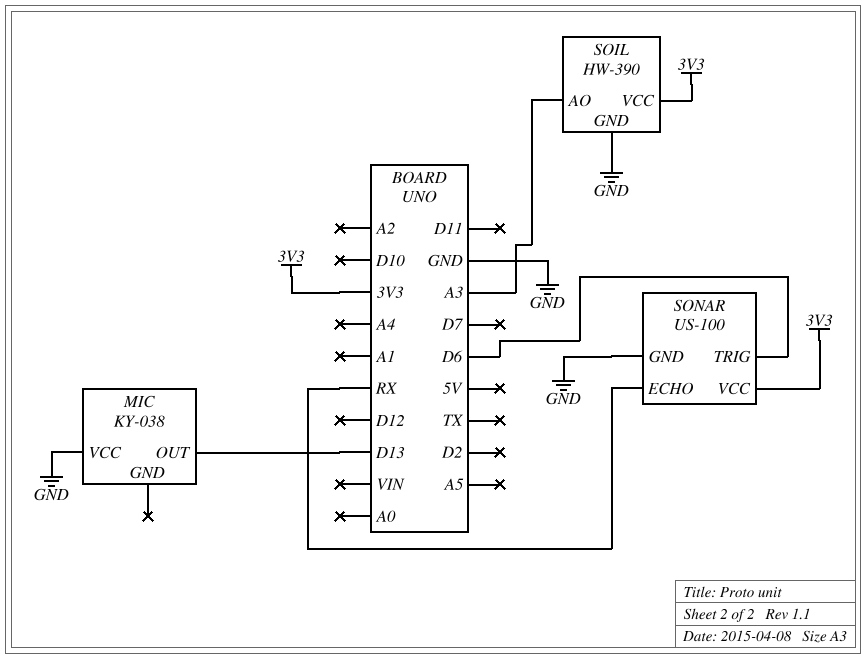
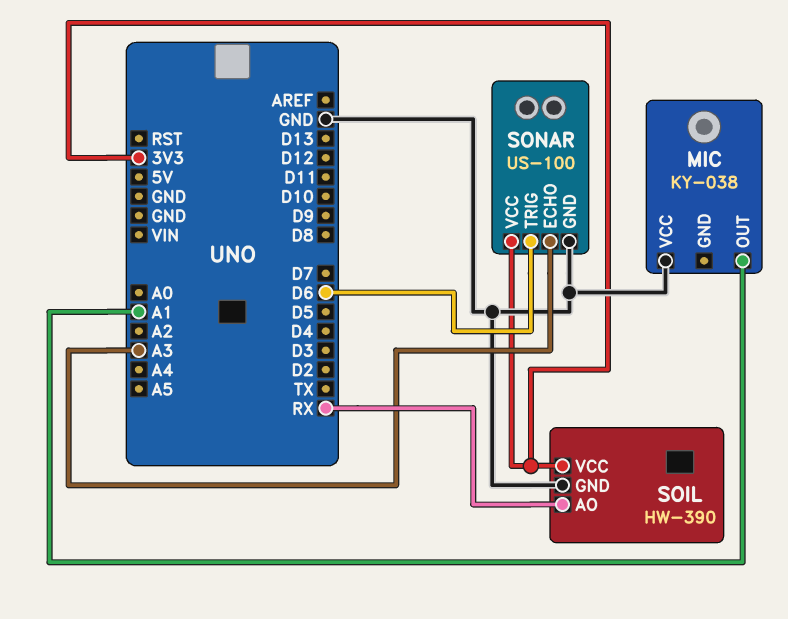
MIC pin OUT: D13 -> A1
SOIL pin AO: A3 -> RX
SONAR pin ECHO: RX -> A3

